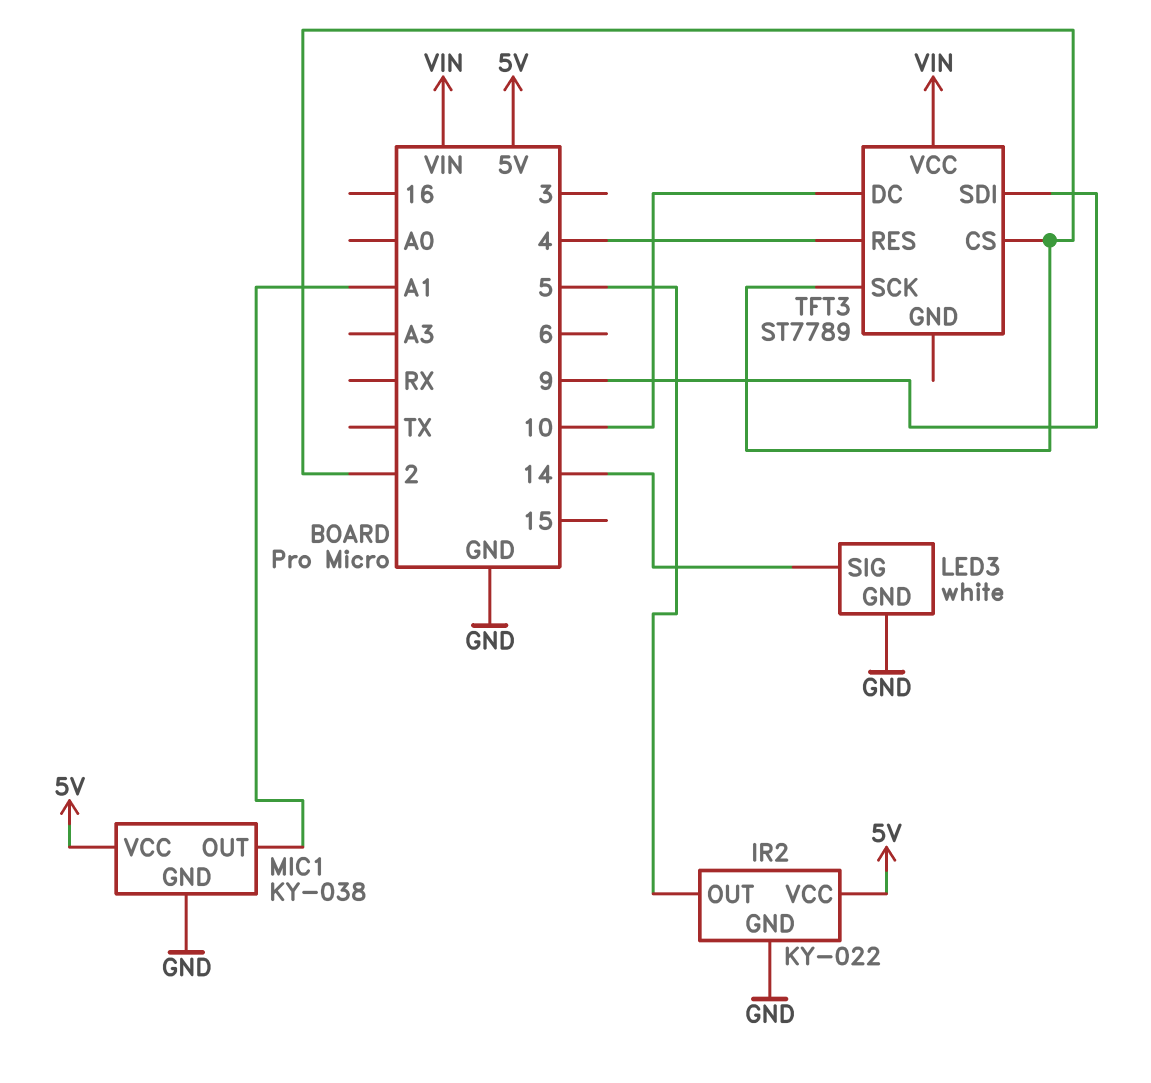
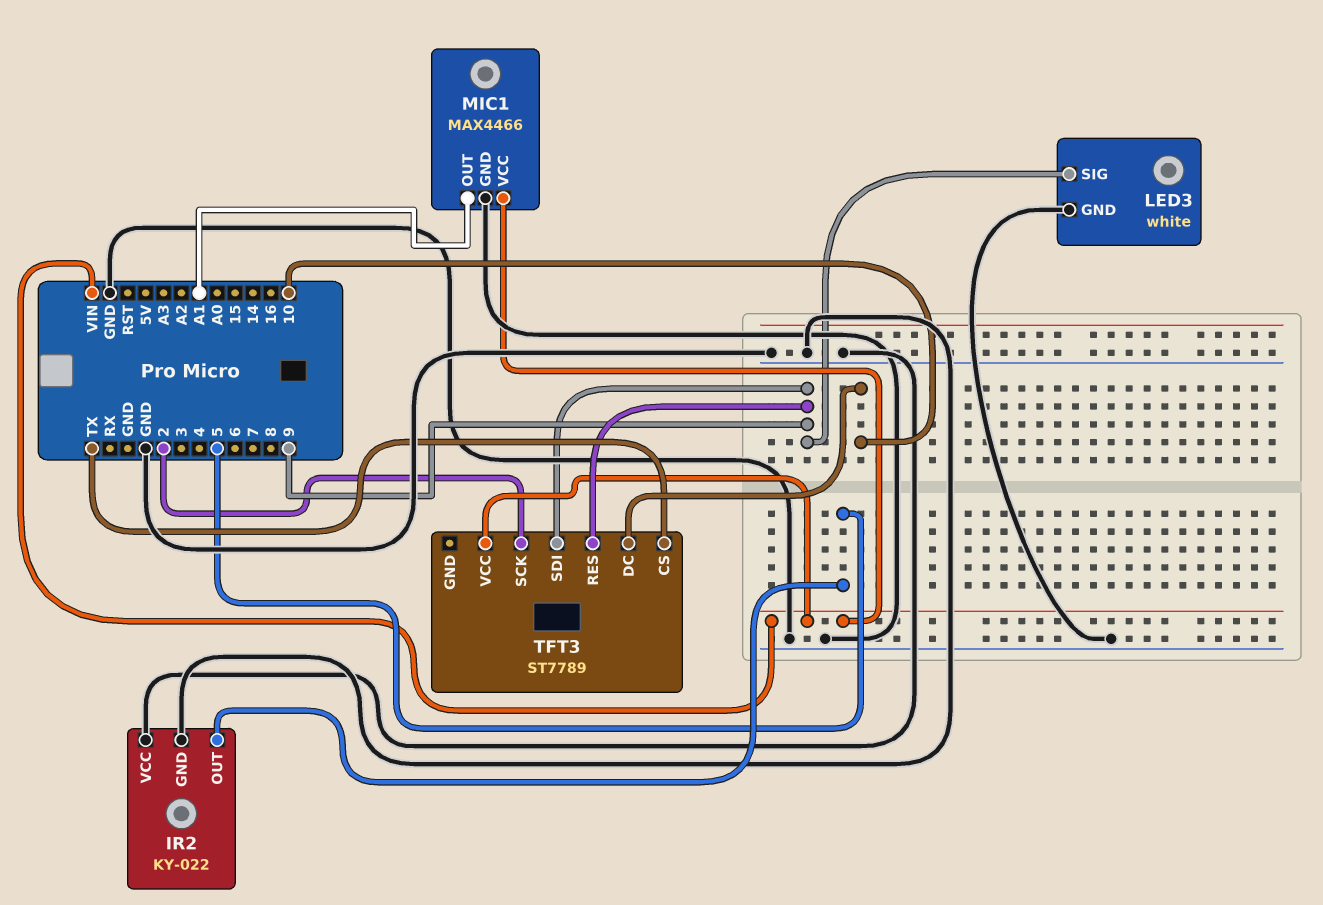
IR2 pin VCC: 5V -> GND
LED3 pin SIG: 14 -> 9
MIC1: KY-038 -> MAX4466
MIC1 pin VCC: 5V -> VIN
TFT3 pin CS: 2 -> TX
TFT3 pin RES: 4 -> 9

